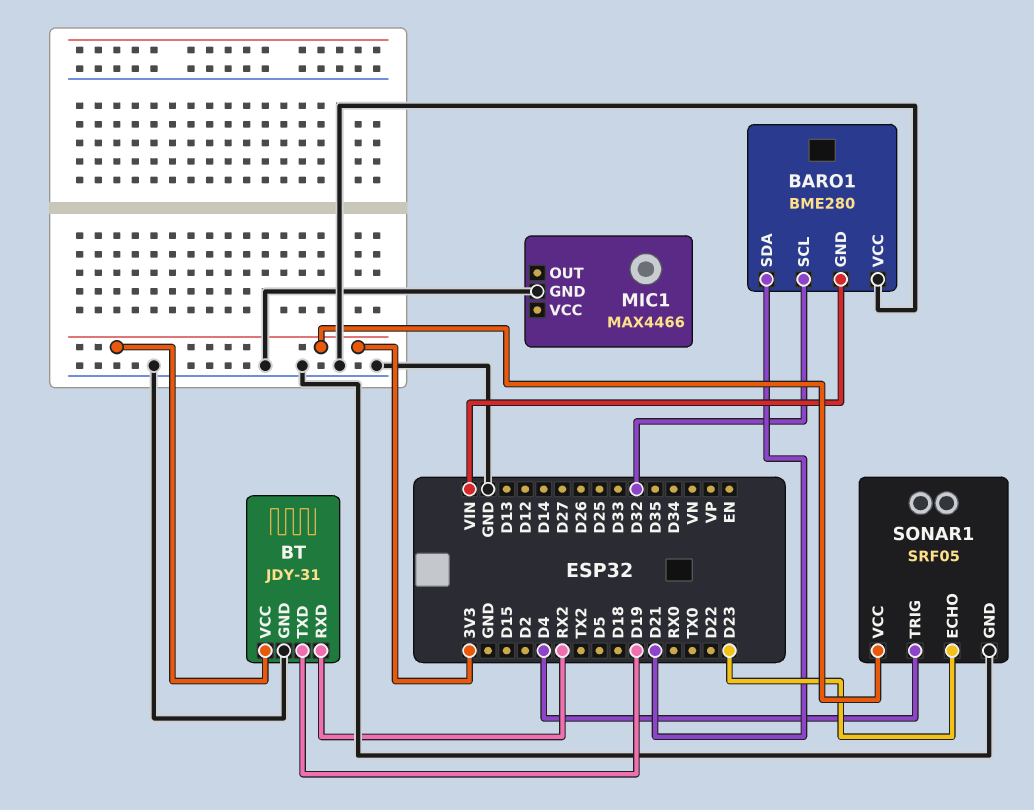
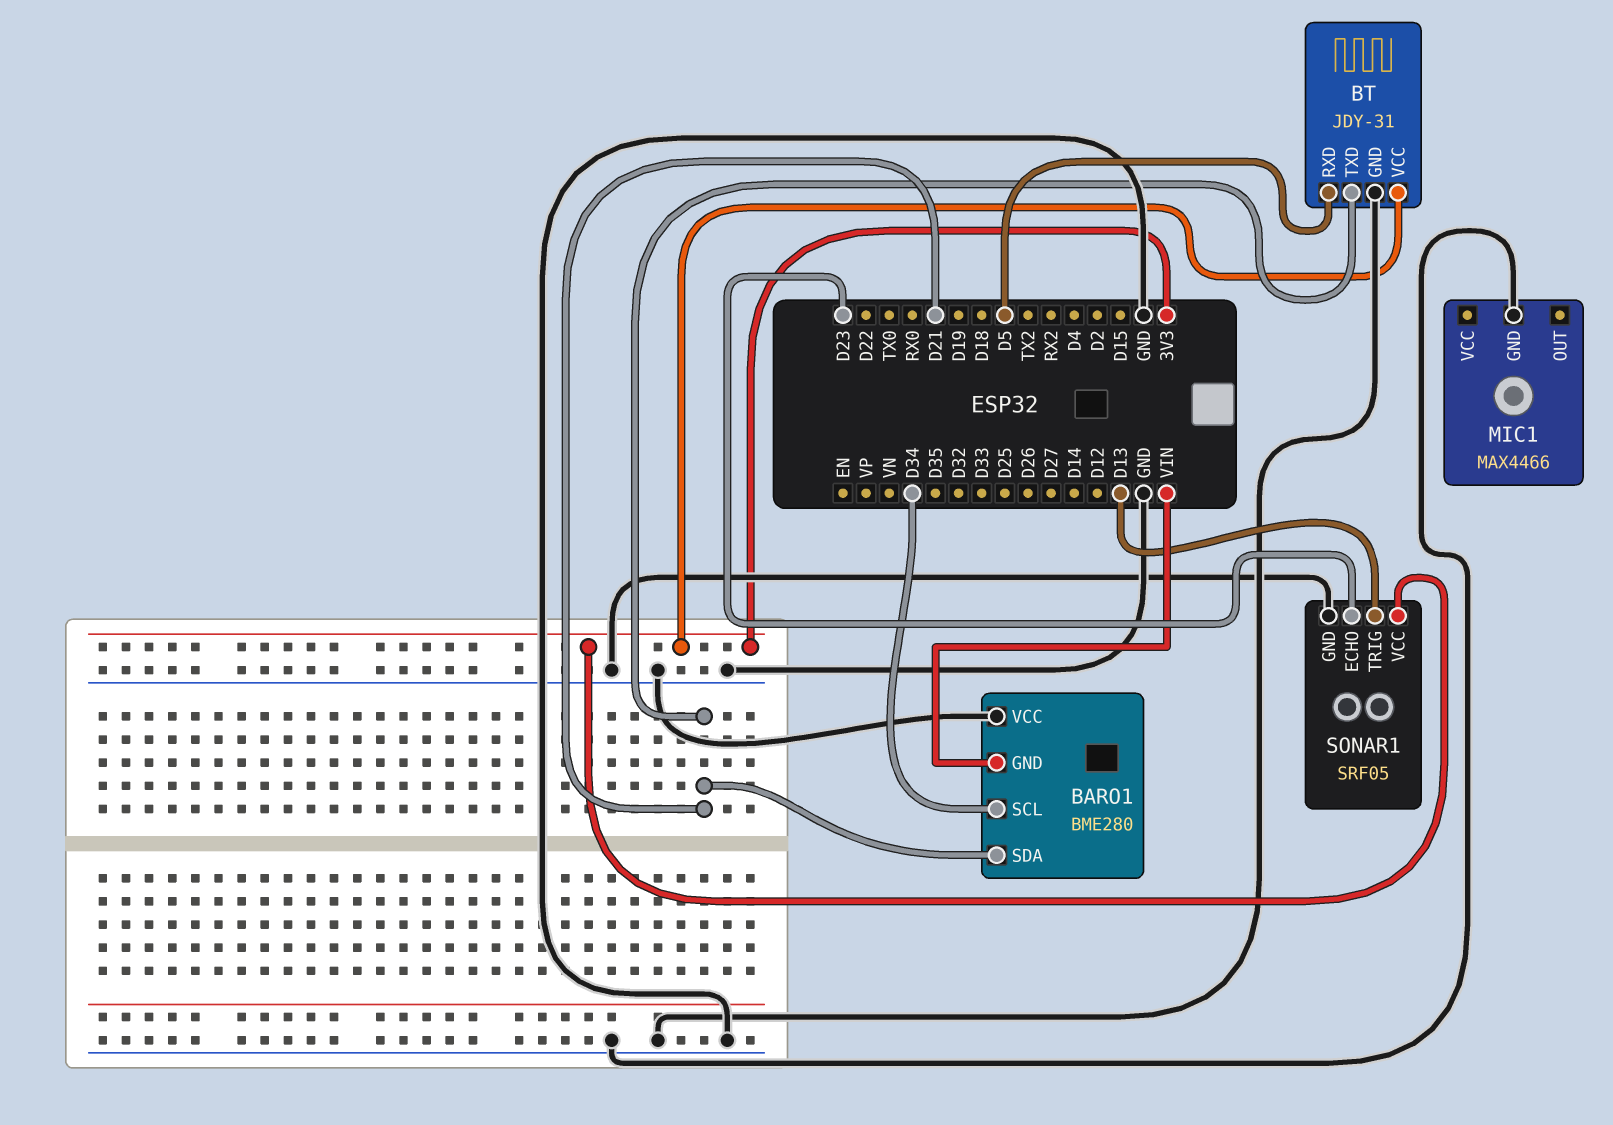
BARO1 pin SCL: D32 -> D34
BT pin RXD: RX2 -> D5
BT pin TXD: D19 -> D21
SONAR1 pin TRIG: D4 -> D13

